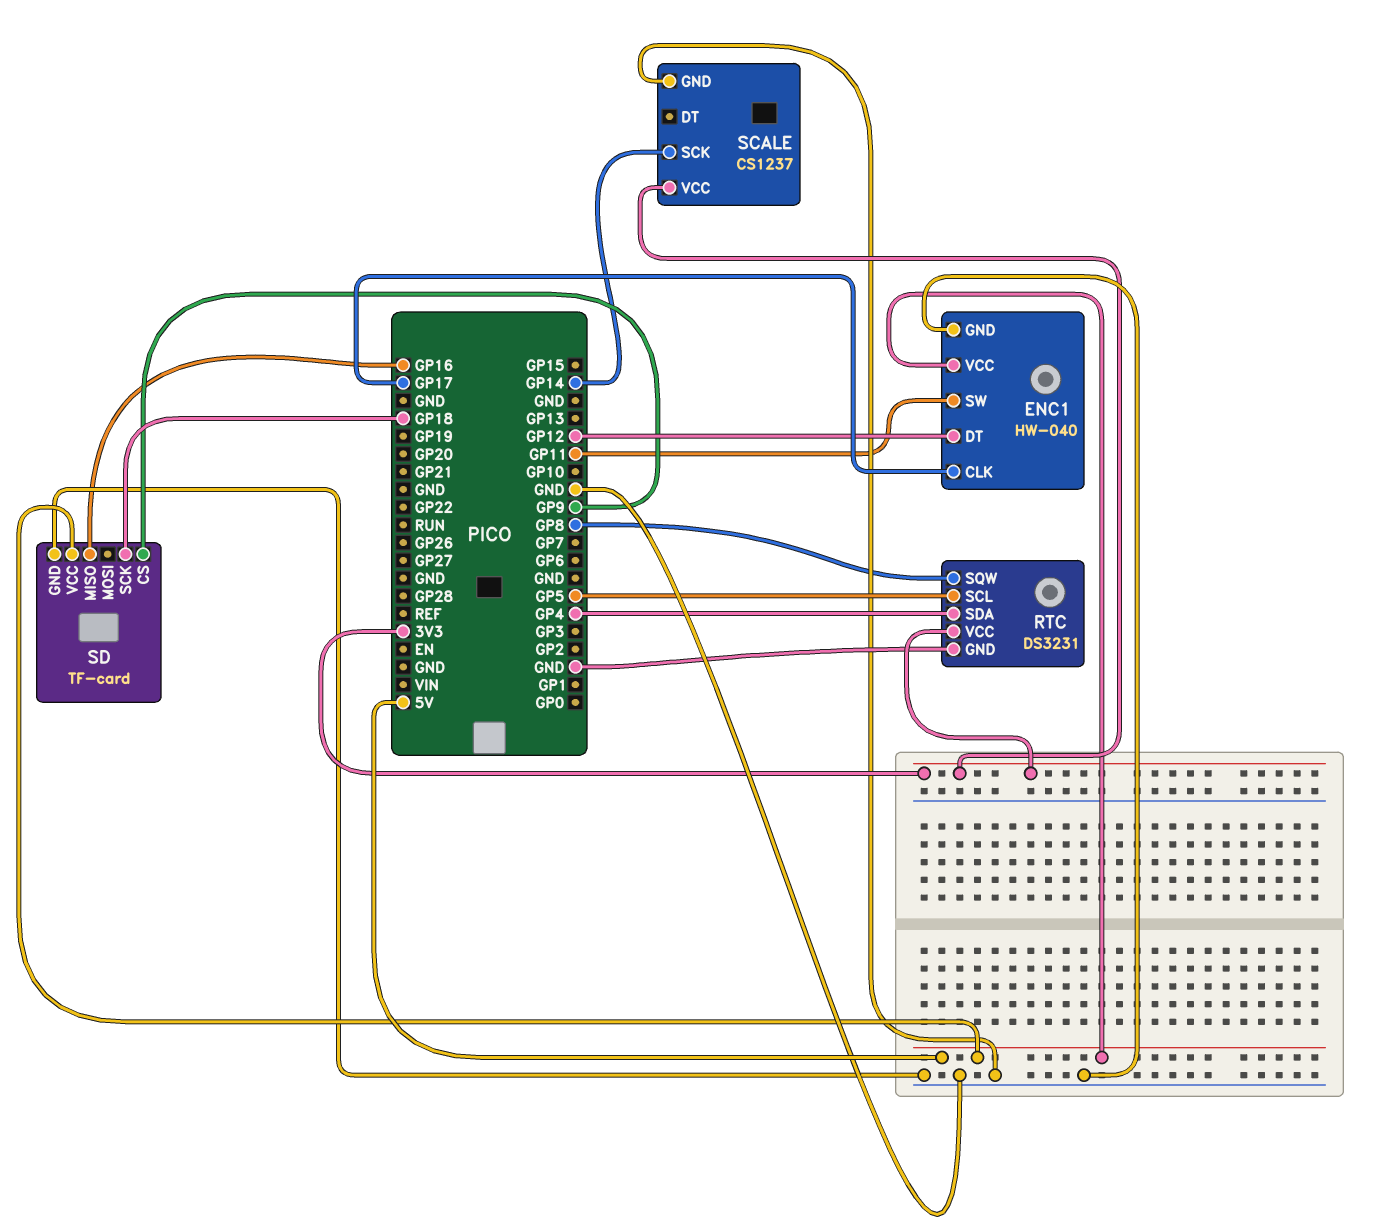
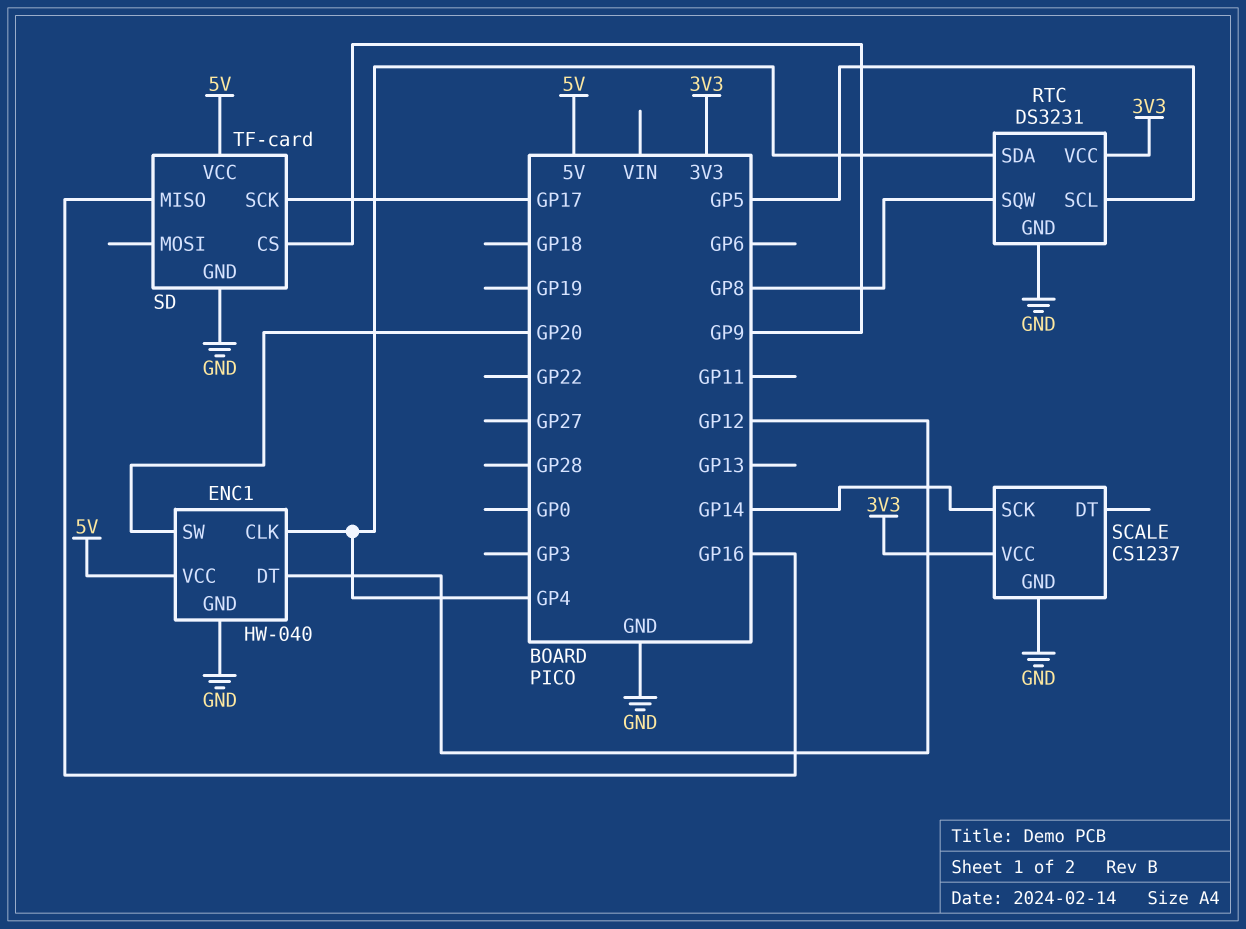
ENC1 pin CLK: GP17 -> GP4
ENC1 pin SW: GP11 -> GP20
SD pin SCK: GP18 -> GP17

